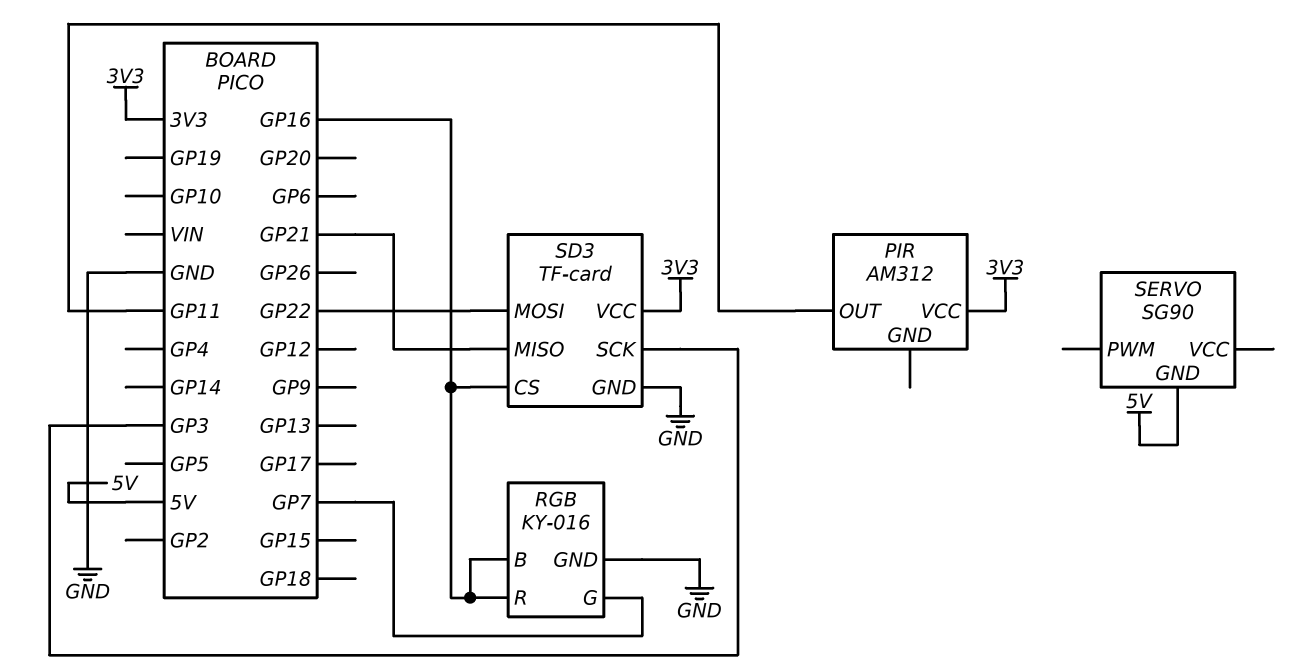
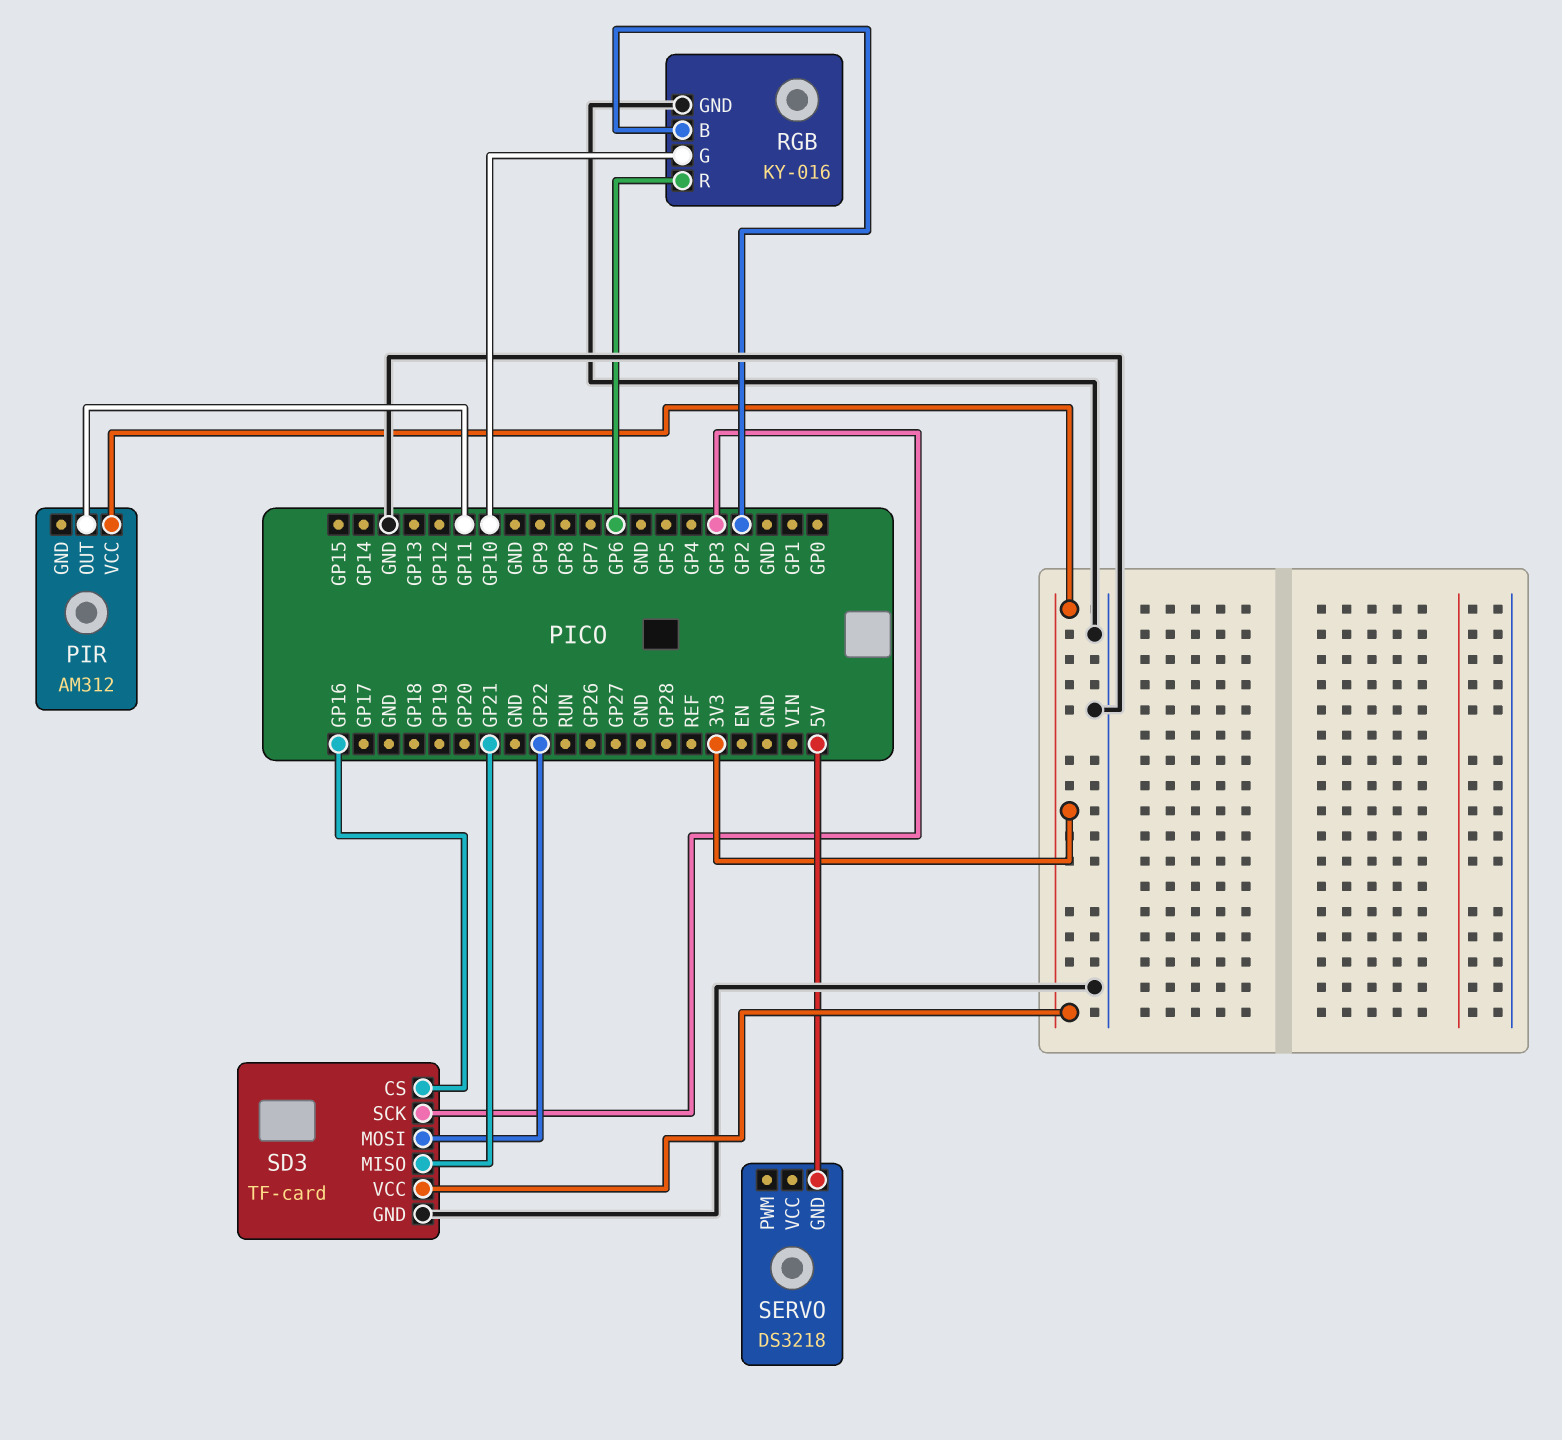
RGB pin B: GP16 -> GP2
RGB pin G: GP7 -> GP10
RGB pin R: GP16 -> GP6
SERVO: SG90 -> DS3218

